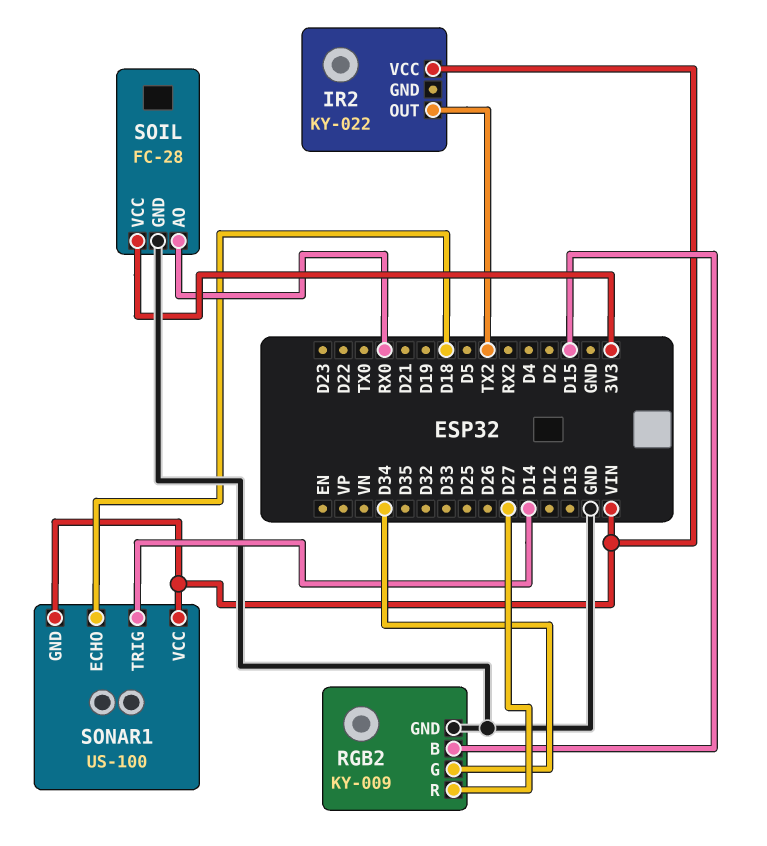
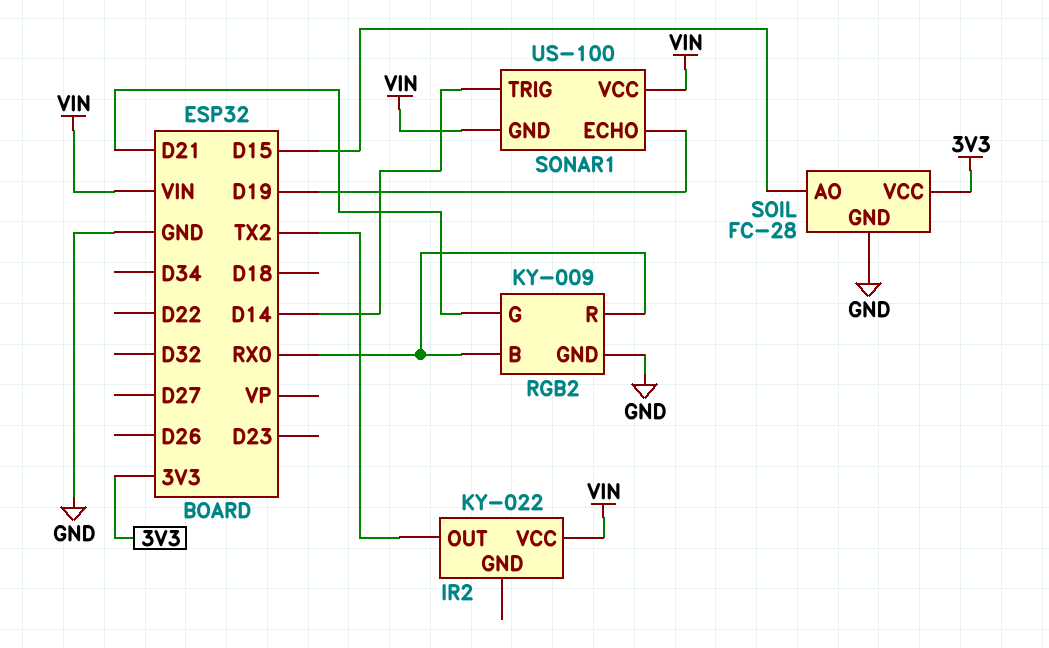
RGB2 pin B: D15 -> RX0
RGB2 pin G: D34 -> D21
RGB2 pin R: D27 -> RX0
SOIL pin AO: RX0 -> D15
SONAR1 pin ECHO: D18 -> D19

